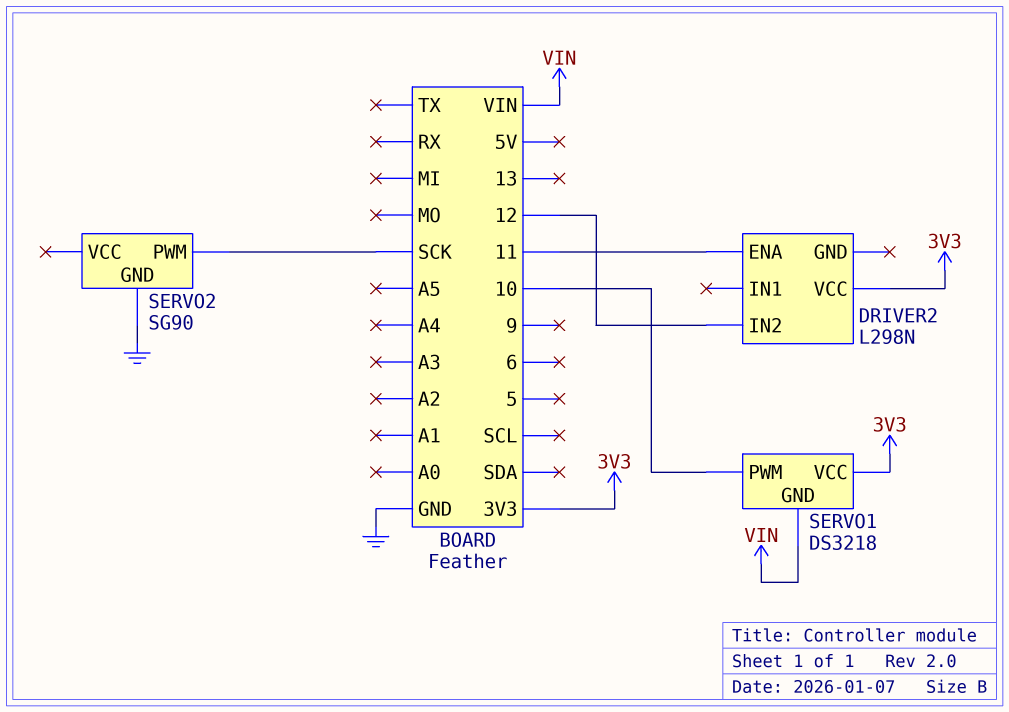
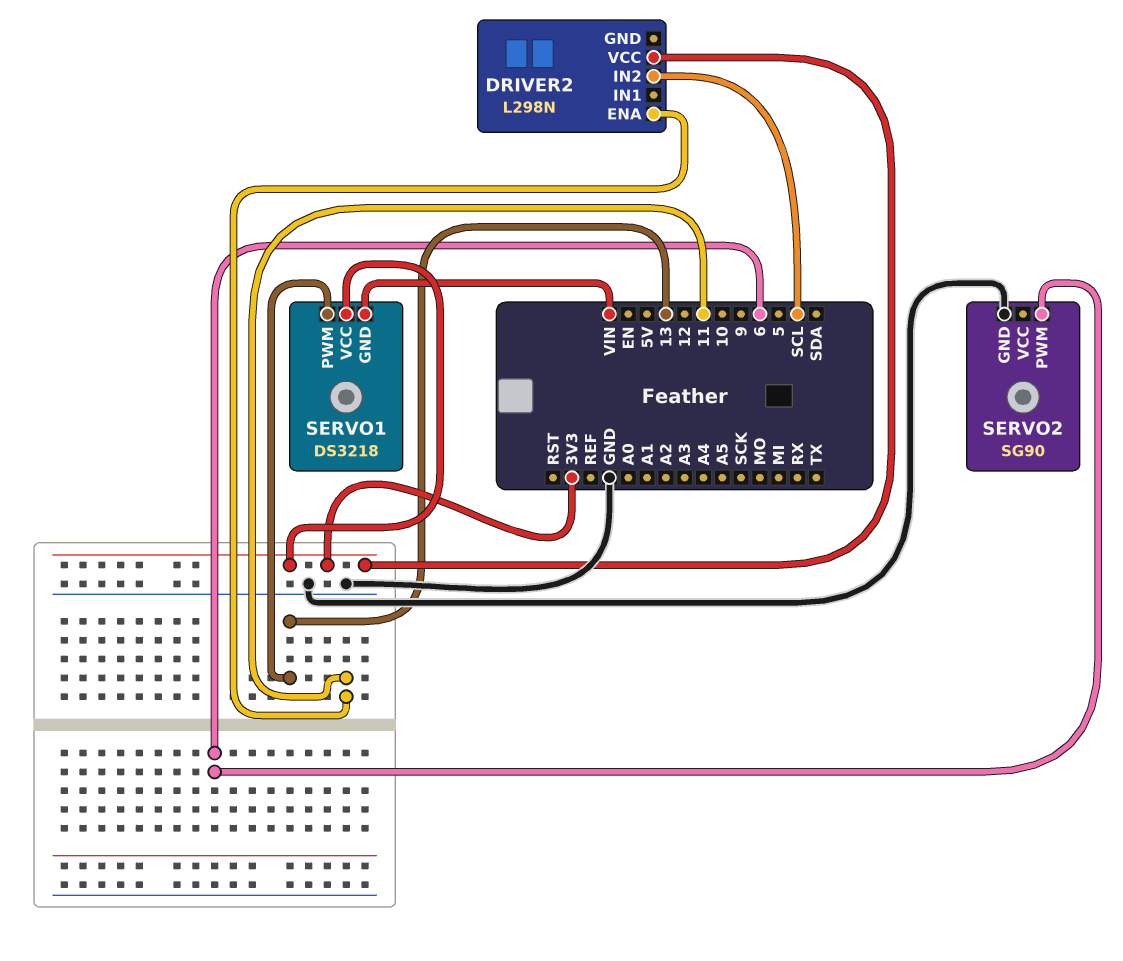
DRIVER2 pin IN2: 12 -> SCL
SERVO1 pin PWM: 10 -> 13
SERVO2 pin PWM: SCK -> 6

